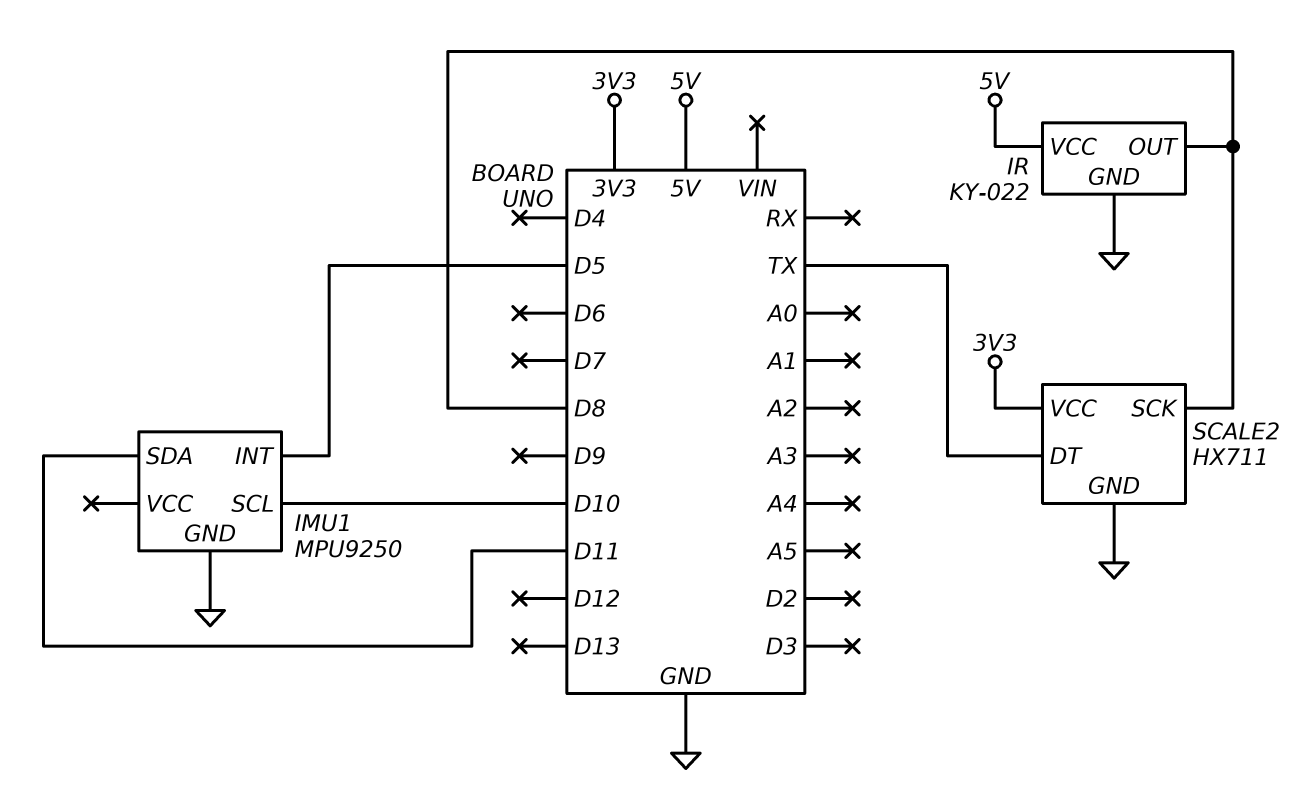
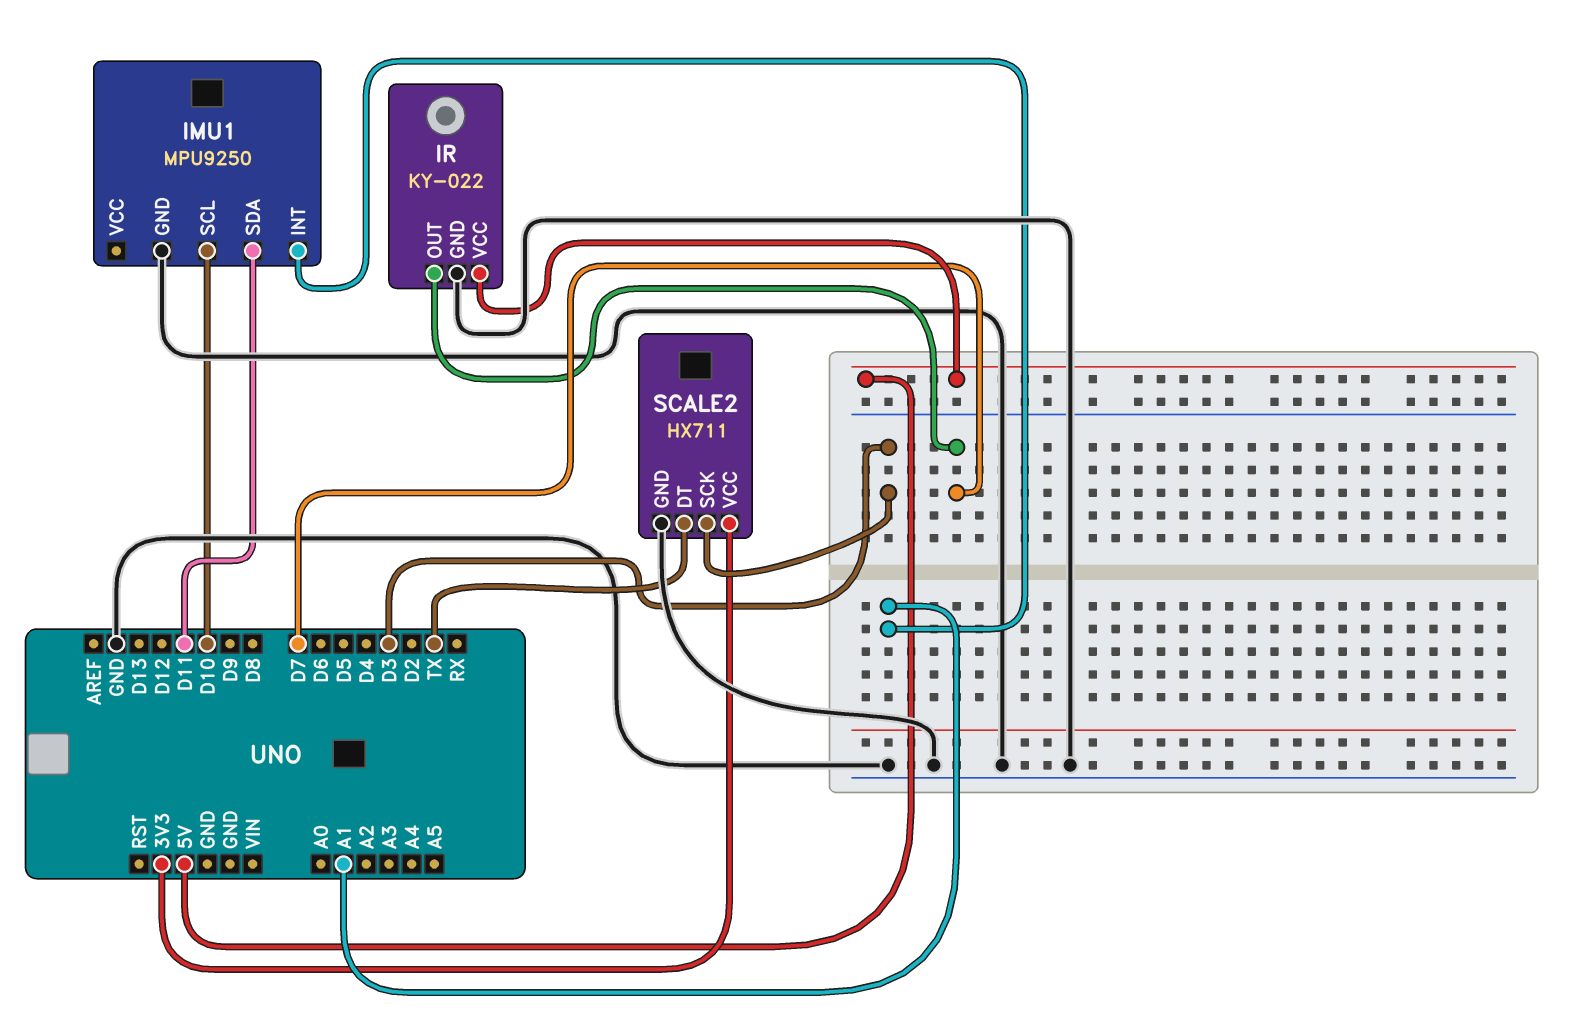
IMU1 pin INT: D5 -> A1
IR pin OUT: D8 -> D7
SCALE2 pin SCK: D8 -> D3

